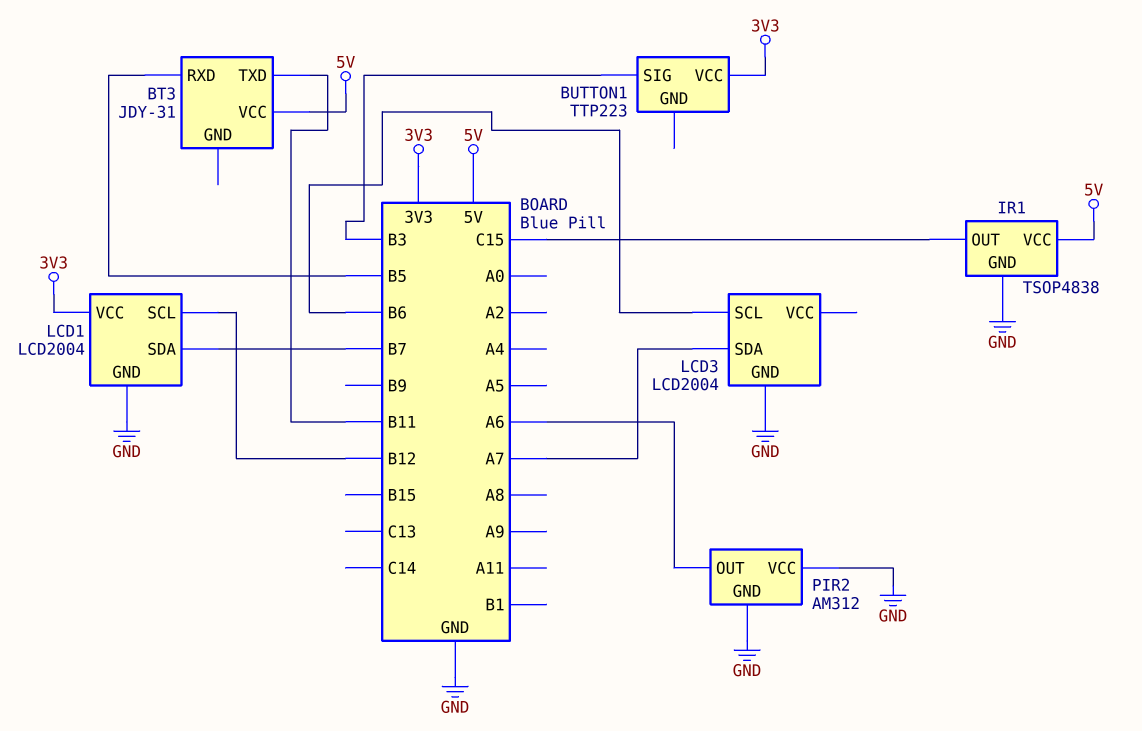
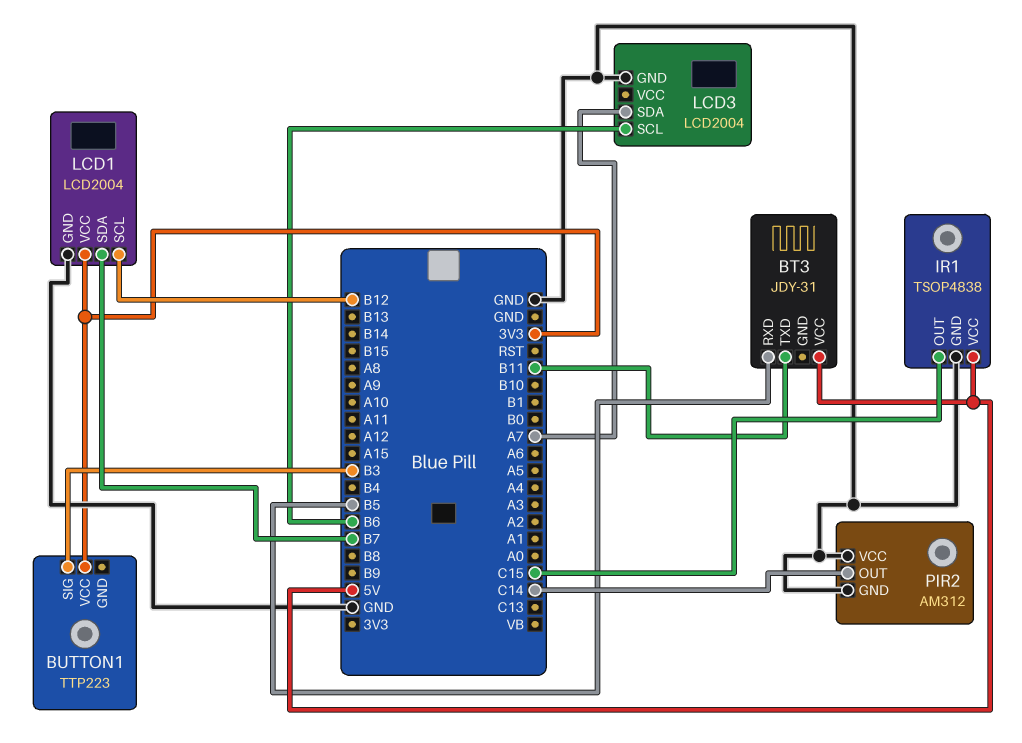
PIR2 pin OUT: A6 -> C14

